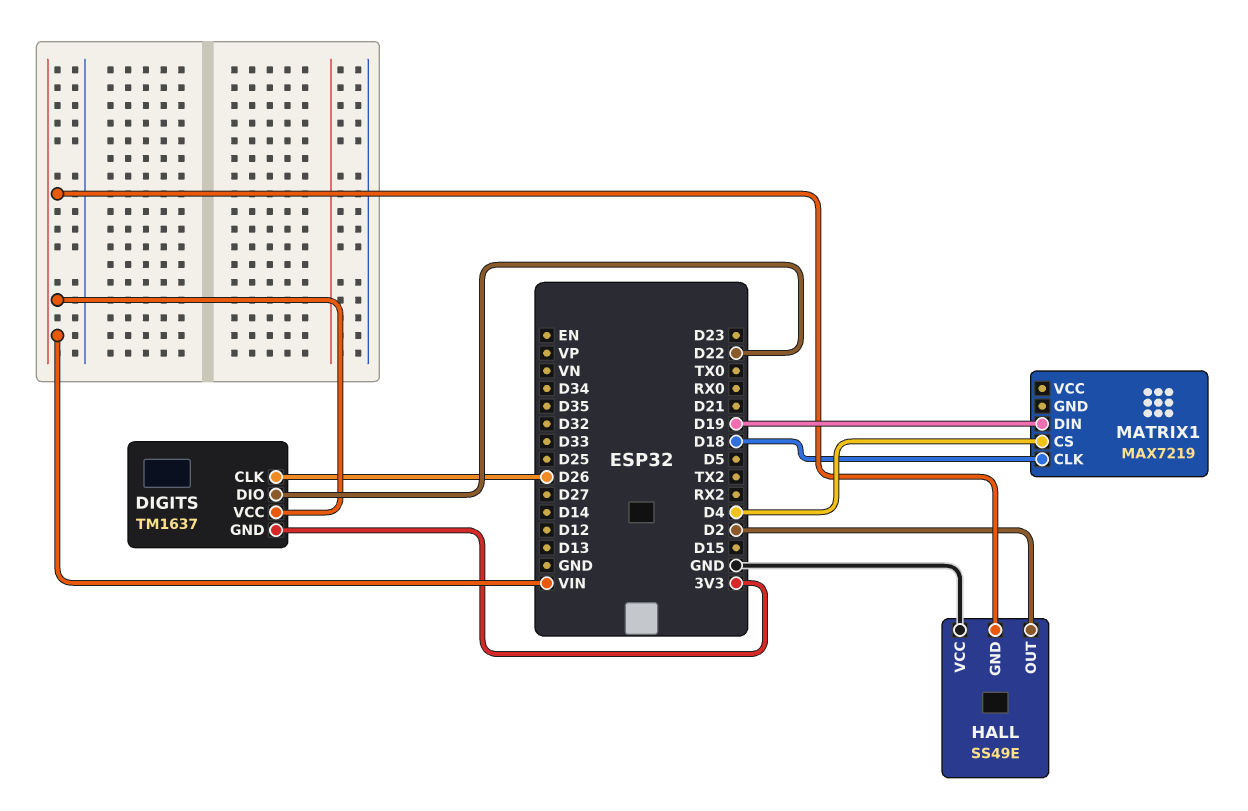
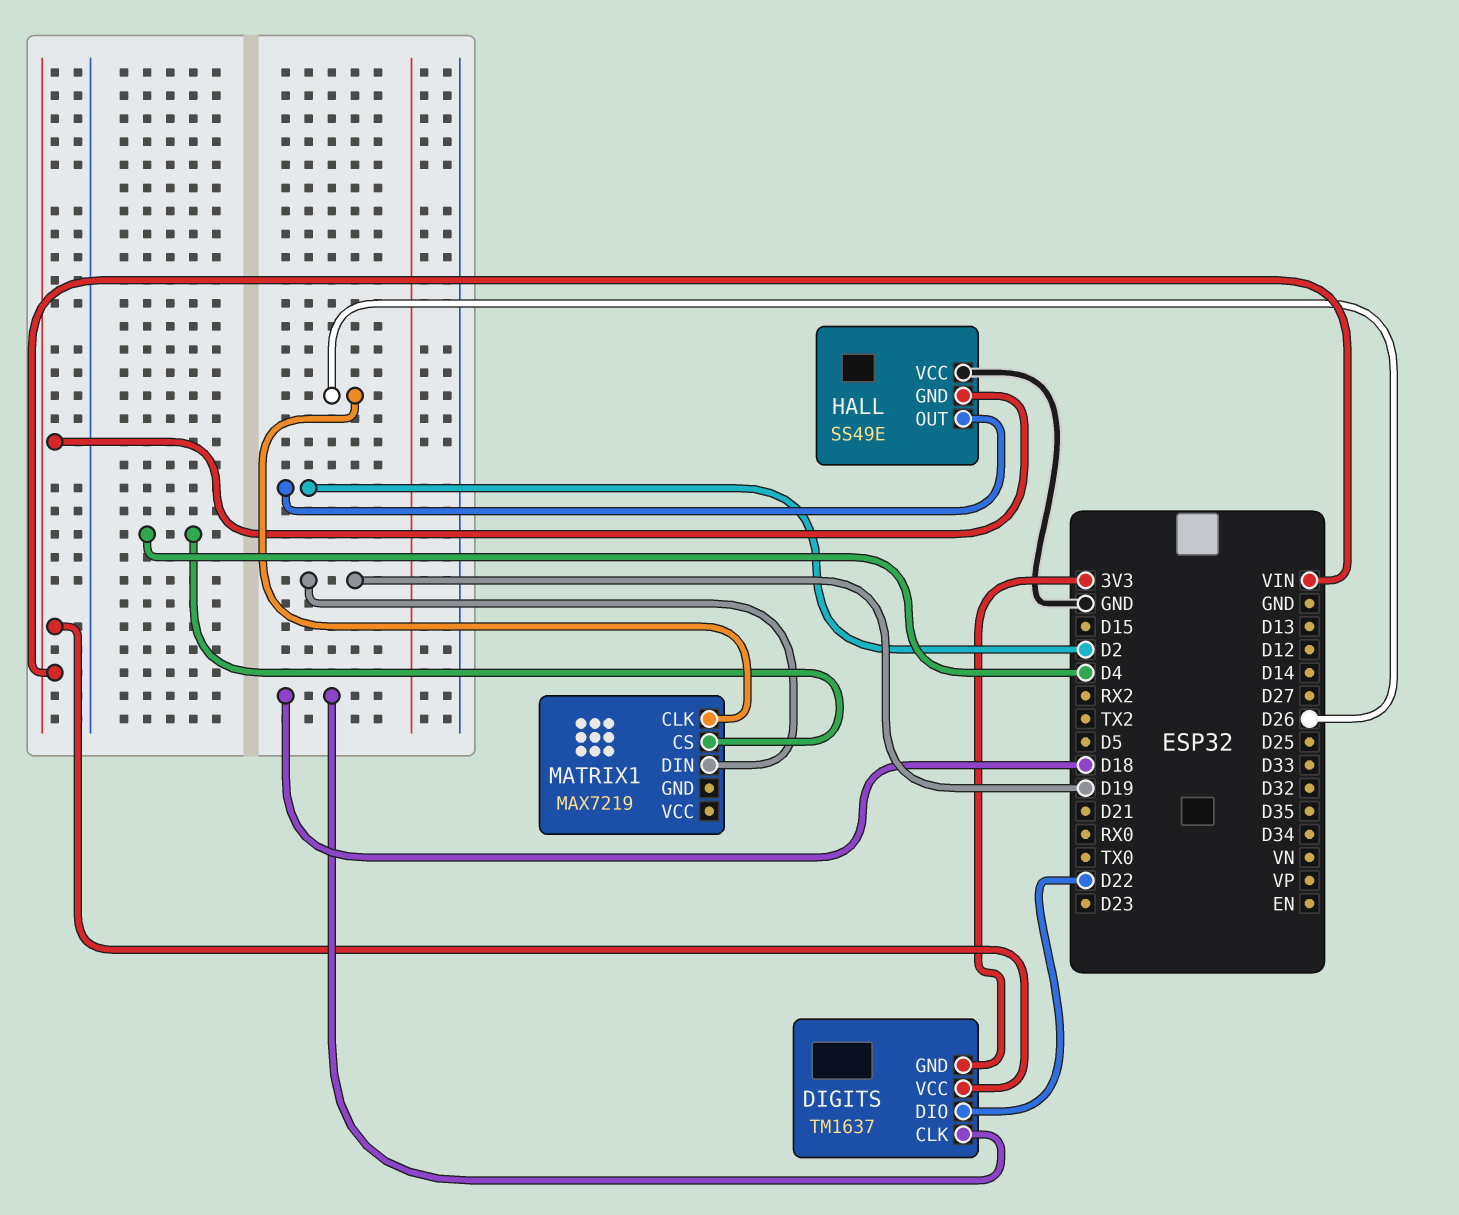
DIGITS pin CLK: D26 -> D18
MATRIX1 pin CLK: D18 -> D26

